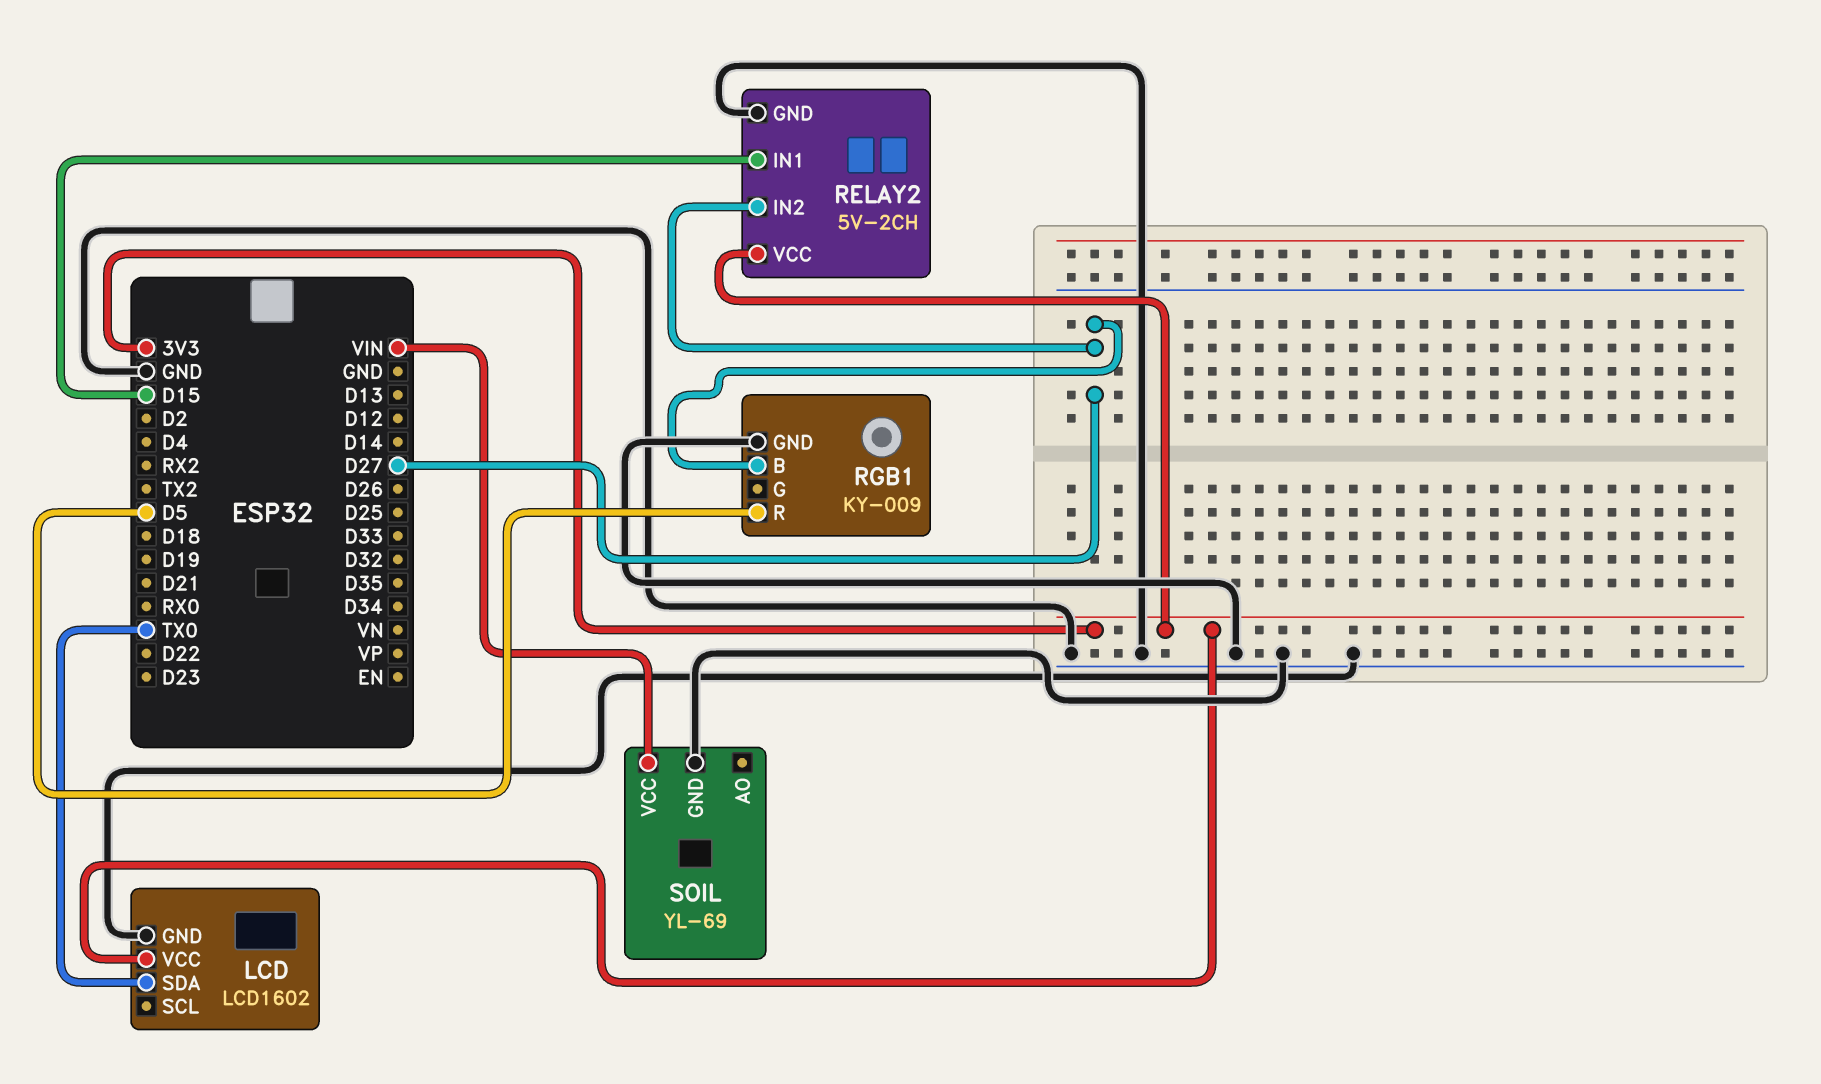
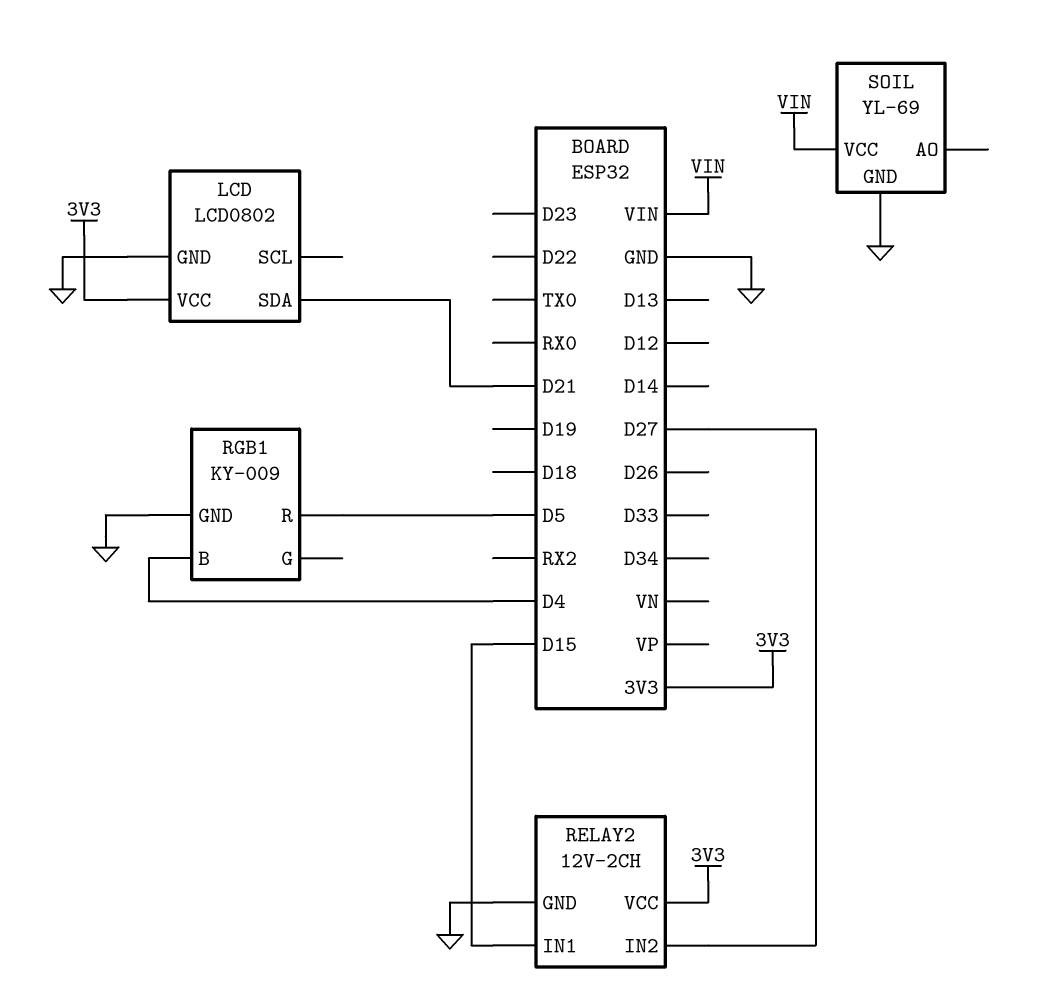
LCD: LCD1602 -> LCD0802
LCD pin SDA: TX0 -> D21
RELAY2: 5V-2CH -> 12V-2CH
RGB1 pin B: D27 -> D4

